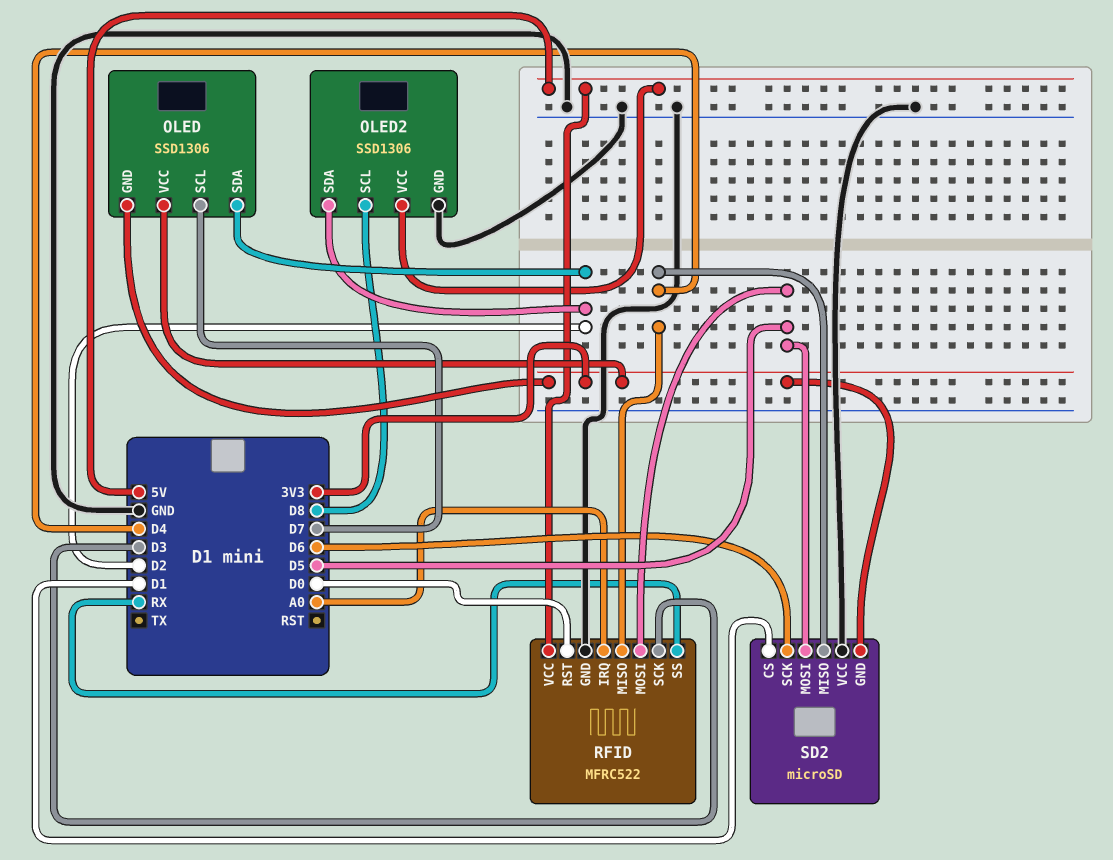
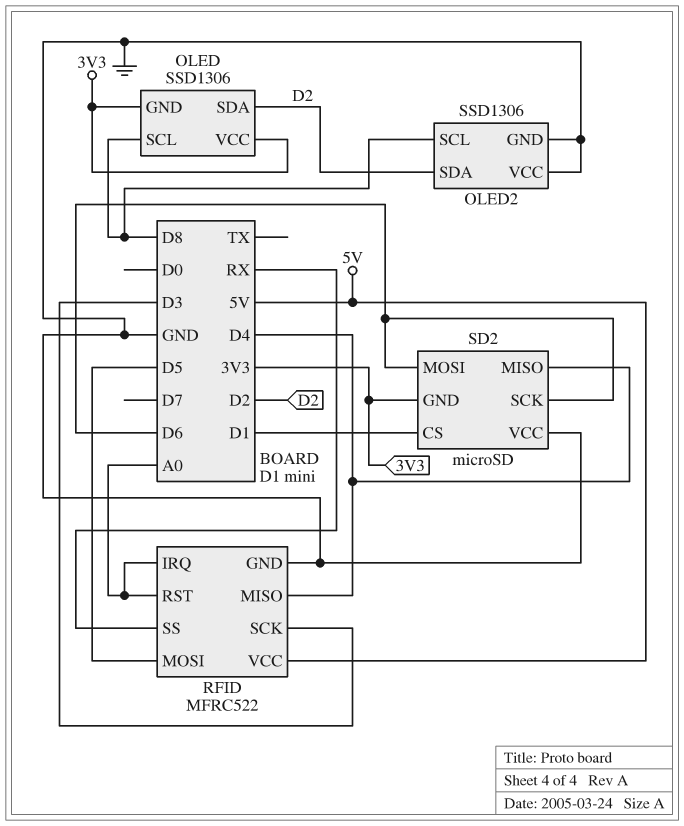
OLED pin SCL: D7 -> D8
OLED2 pin VCC: 5V -> GND
RFID pin RST: D0 -> A0
SD2 pin MOSI: D5 -> D6

